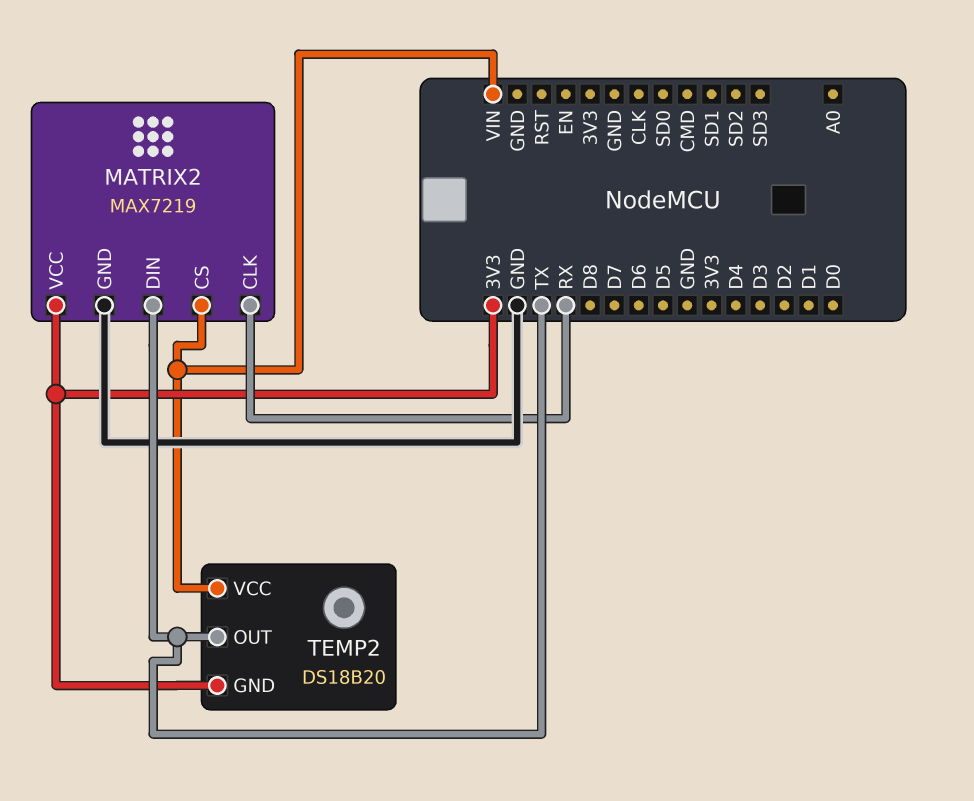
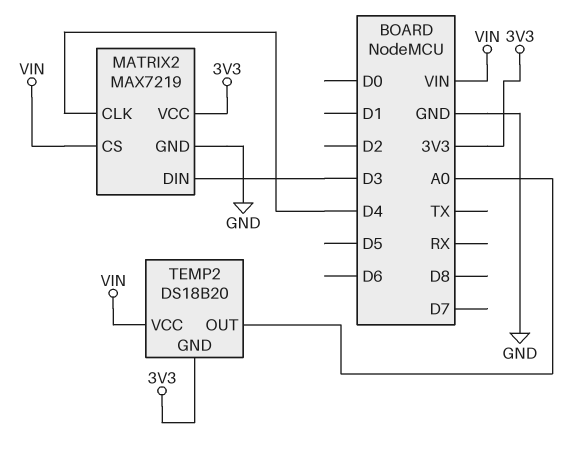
MATRIX2 pin CLK: RX -> D4
MATRIX2 pin DIN: TX -> D3
TEMP2 pin OUT: TX -> A0

